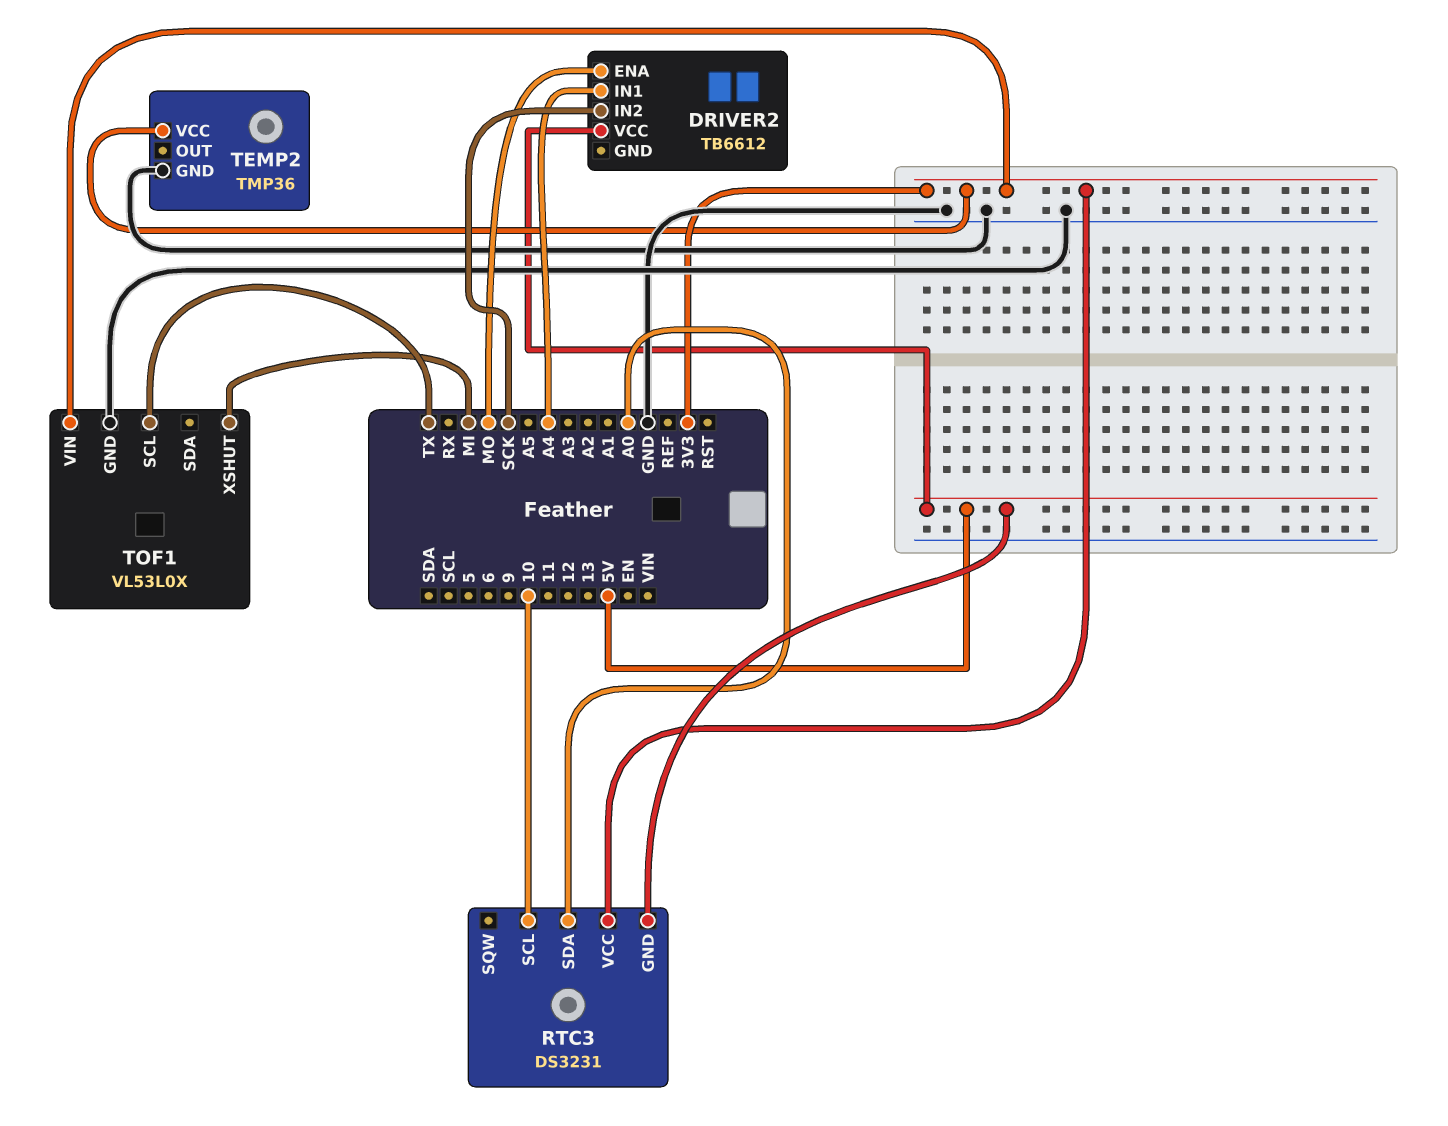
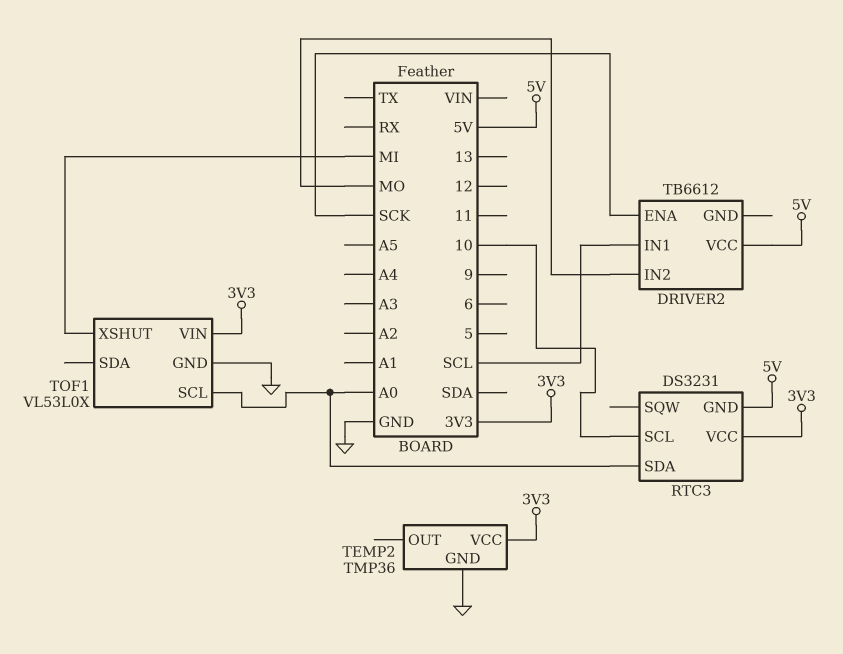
DRIVER2 pin ENA: MO -> SCK
DRIVER2 pin IN1: A4 -> SCL
DRIVER2 pin IN2: SCK -> MO
TOF1 pin SCL: TX -> A0

